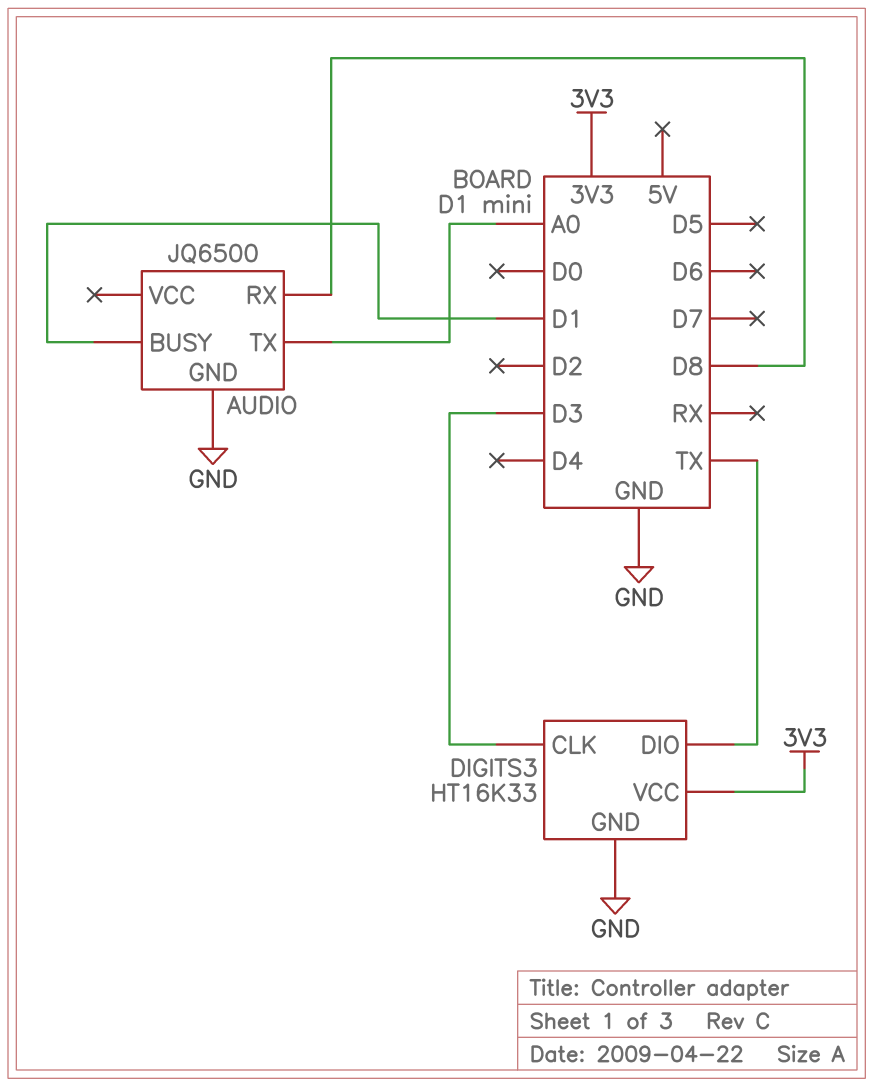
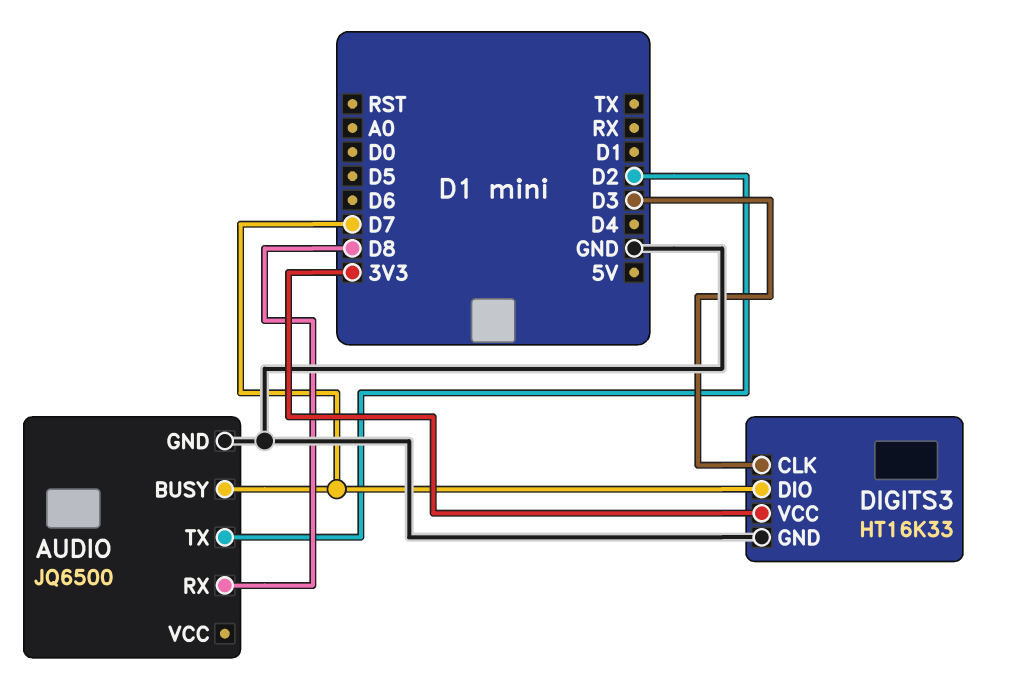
AUDIO pin BUSY: D1 -> D7
AUDIO pin TX: A0 -> D2
DIGITS3 pin DIO: TX -> D7

